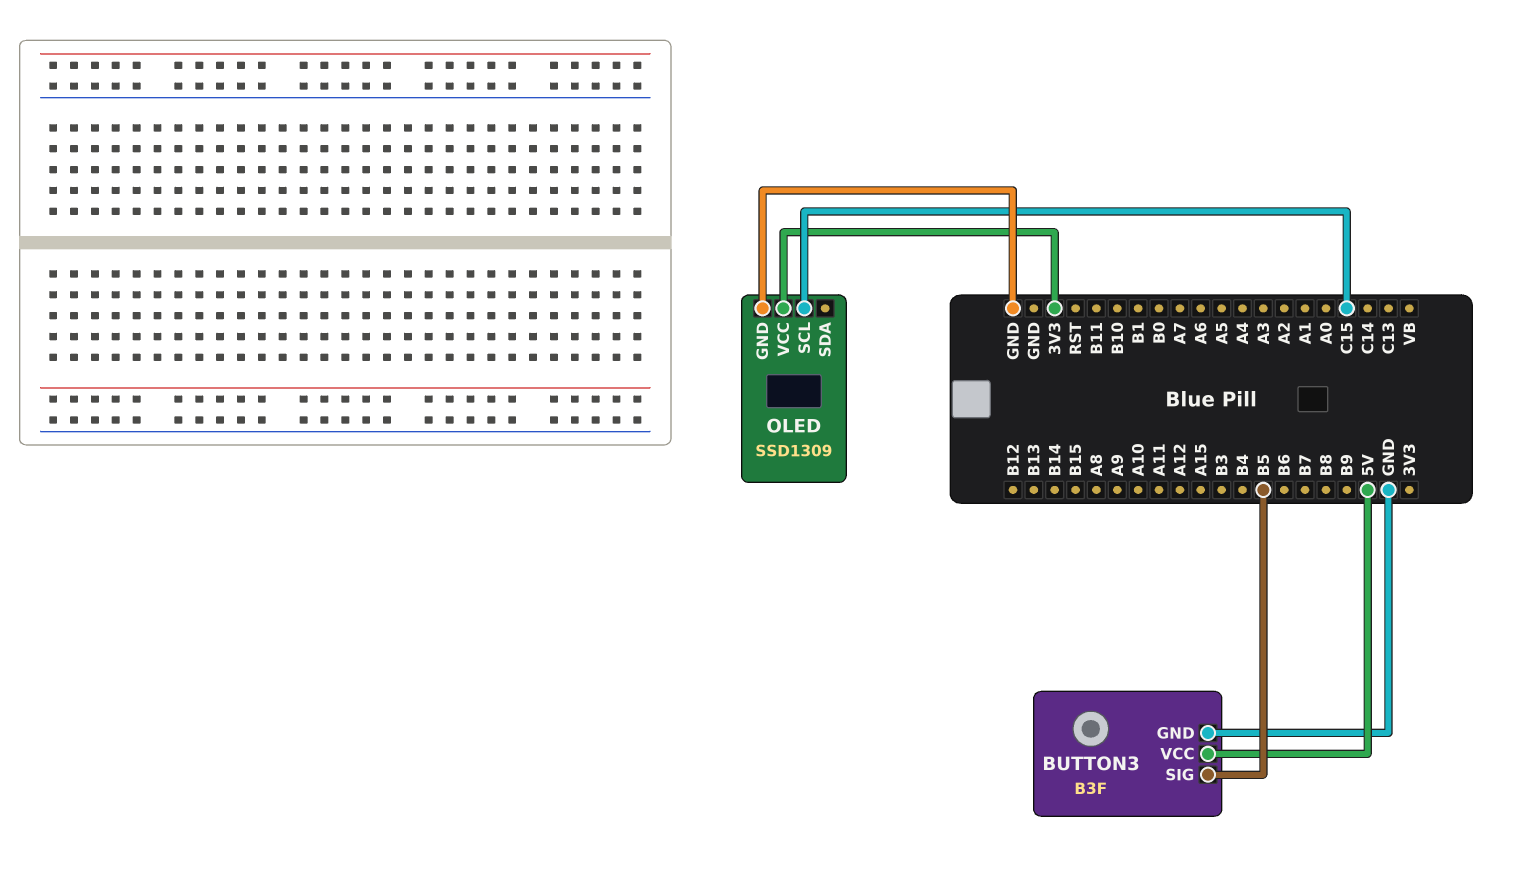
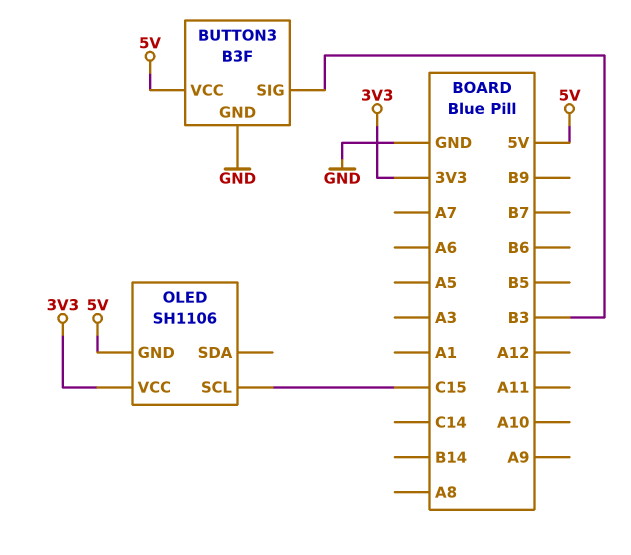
BUTTON3 pin SIG: B5 -> B3
OLED: SSD1309 -> SH1106
OLED pin GND: GND -> 5V

